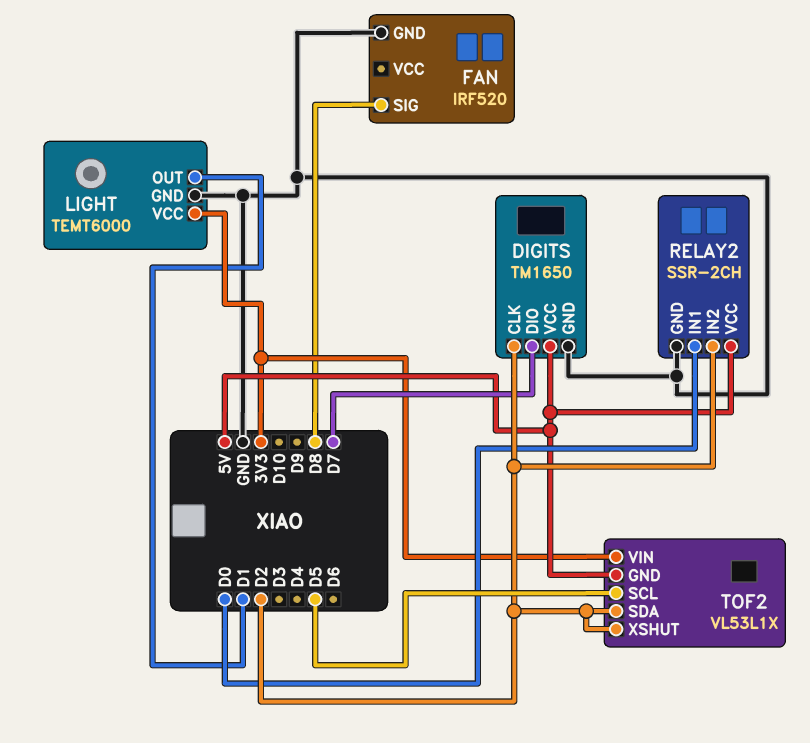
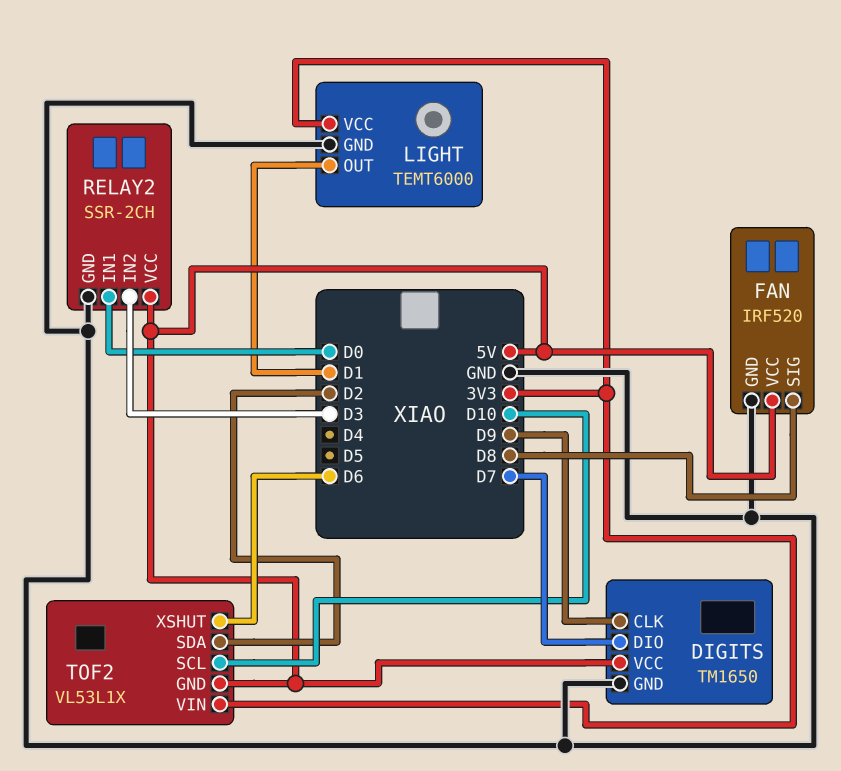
DIGITS pin CLK: D2 -> D9
FAN pin VCC: none -> 5V
RELAY2 pin IN2: D2 -> D3
TOF2 pin SCL: D5 -> D10
TOF2 pin XSHUT: D2 -> D6

